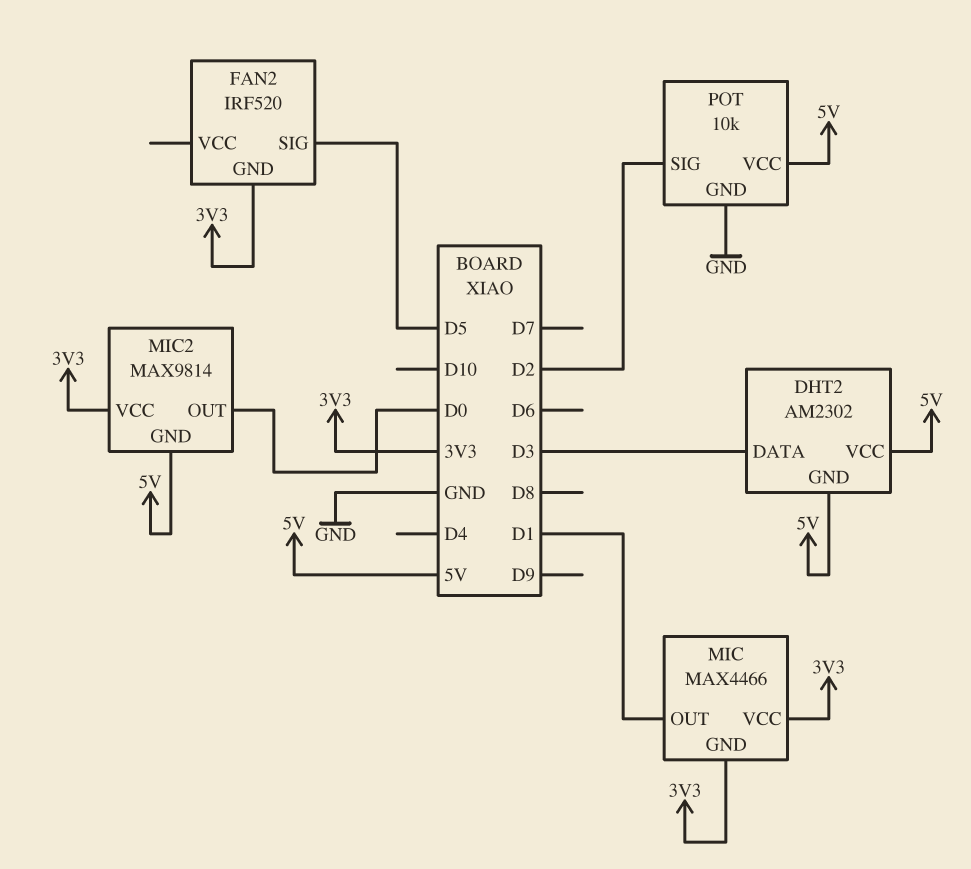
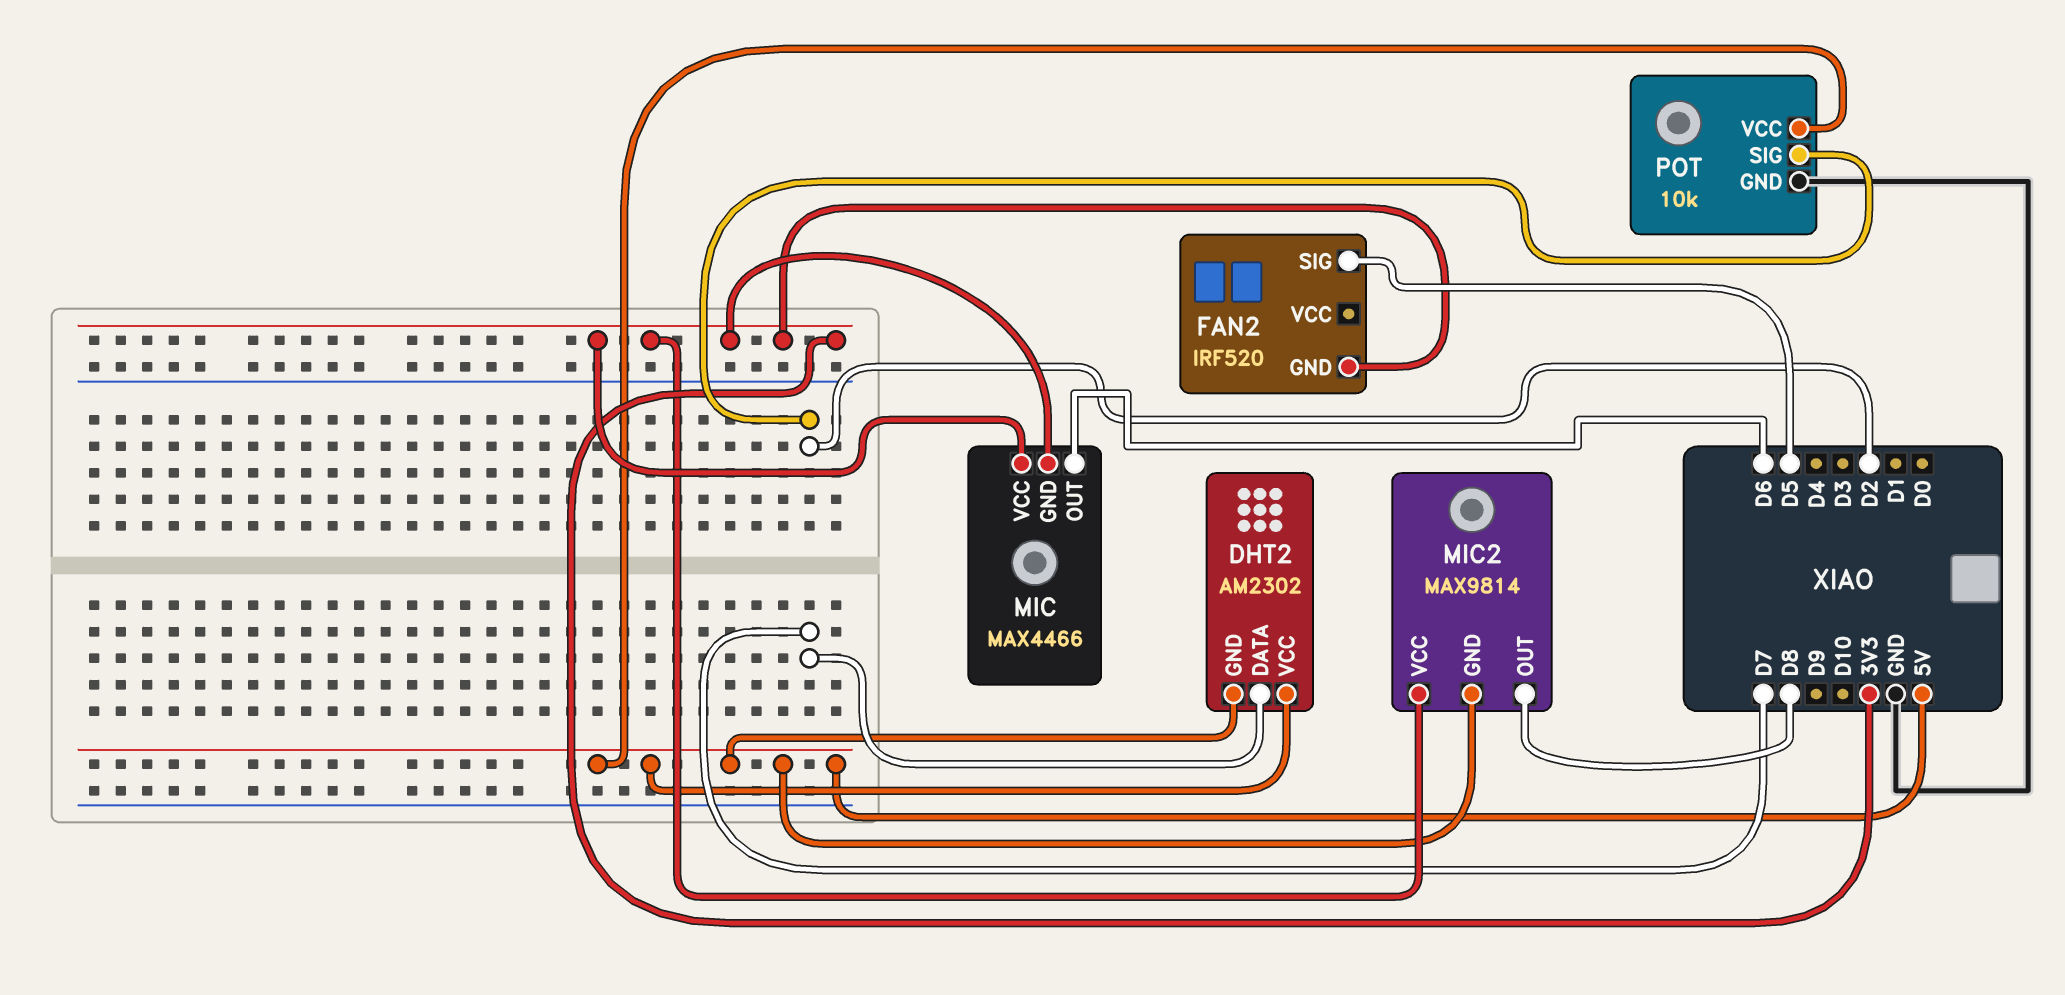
DHT2 pin DATA: D3 -> D7
MIC pin OUT: D1 -> D6
MIC2 pin OUT: D0 -> D8

